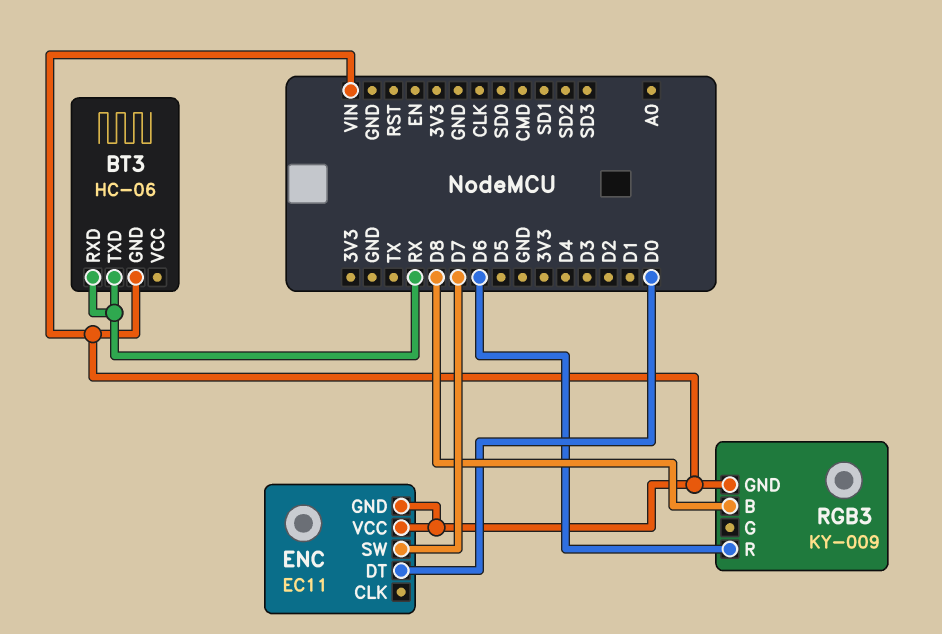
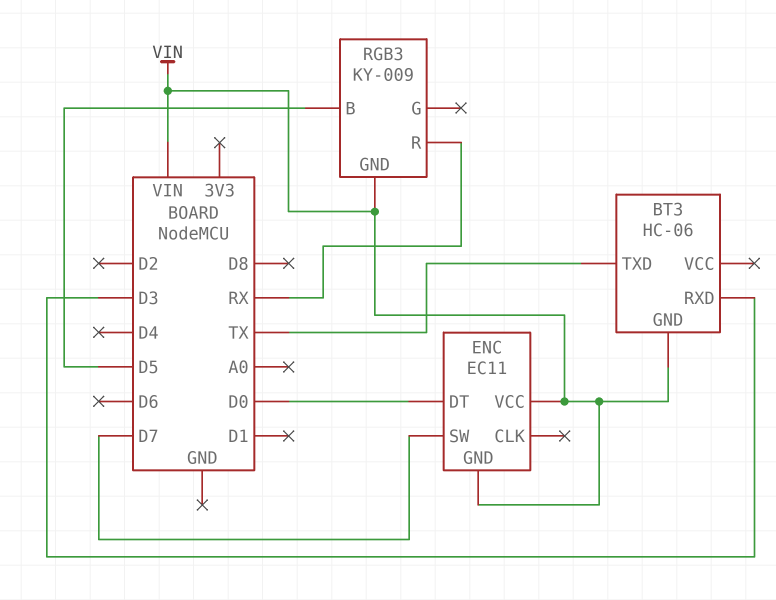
BT3 pin RXD: RX -> D3
BT3 pin TXD: RX -> TX
RGB3 pin B: D8 -> D5
RGB3 pin R: D6 -> RX

